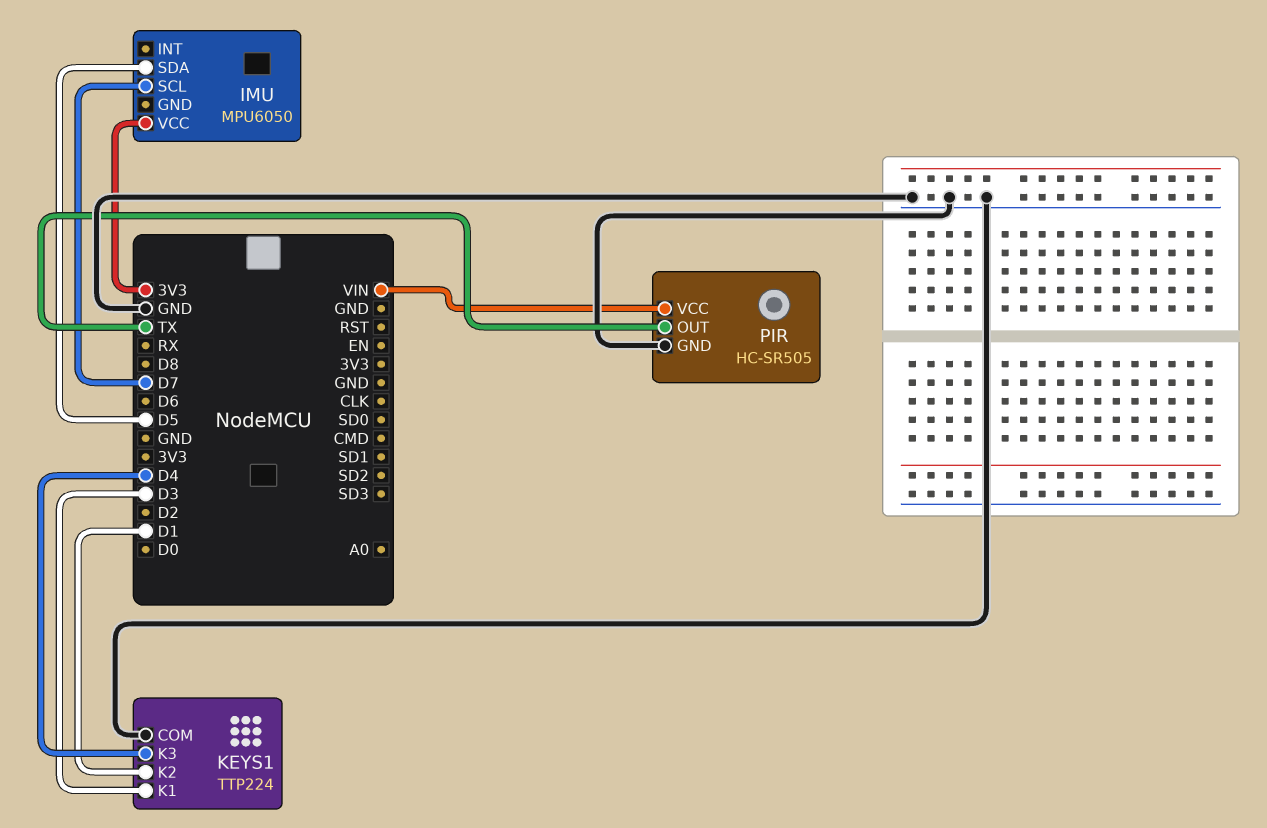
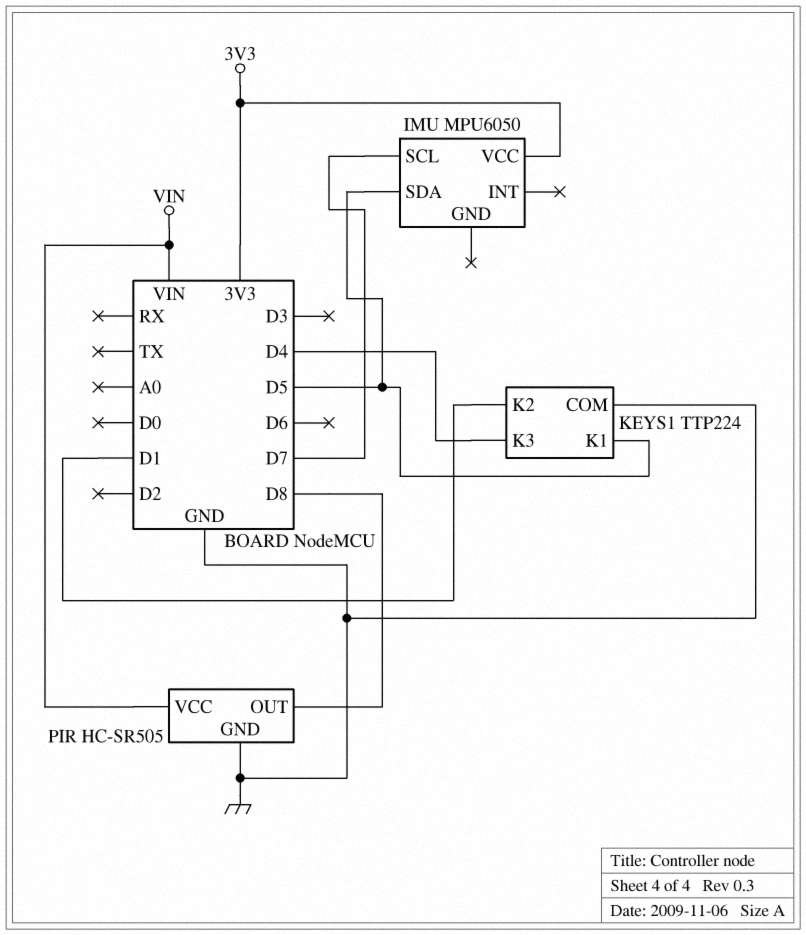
KEYS1 pin K1: D3 -> D5
PIR pin OUT: TX -> D8

